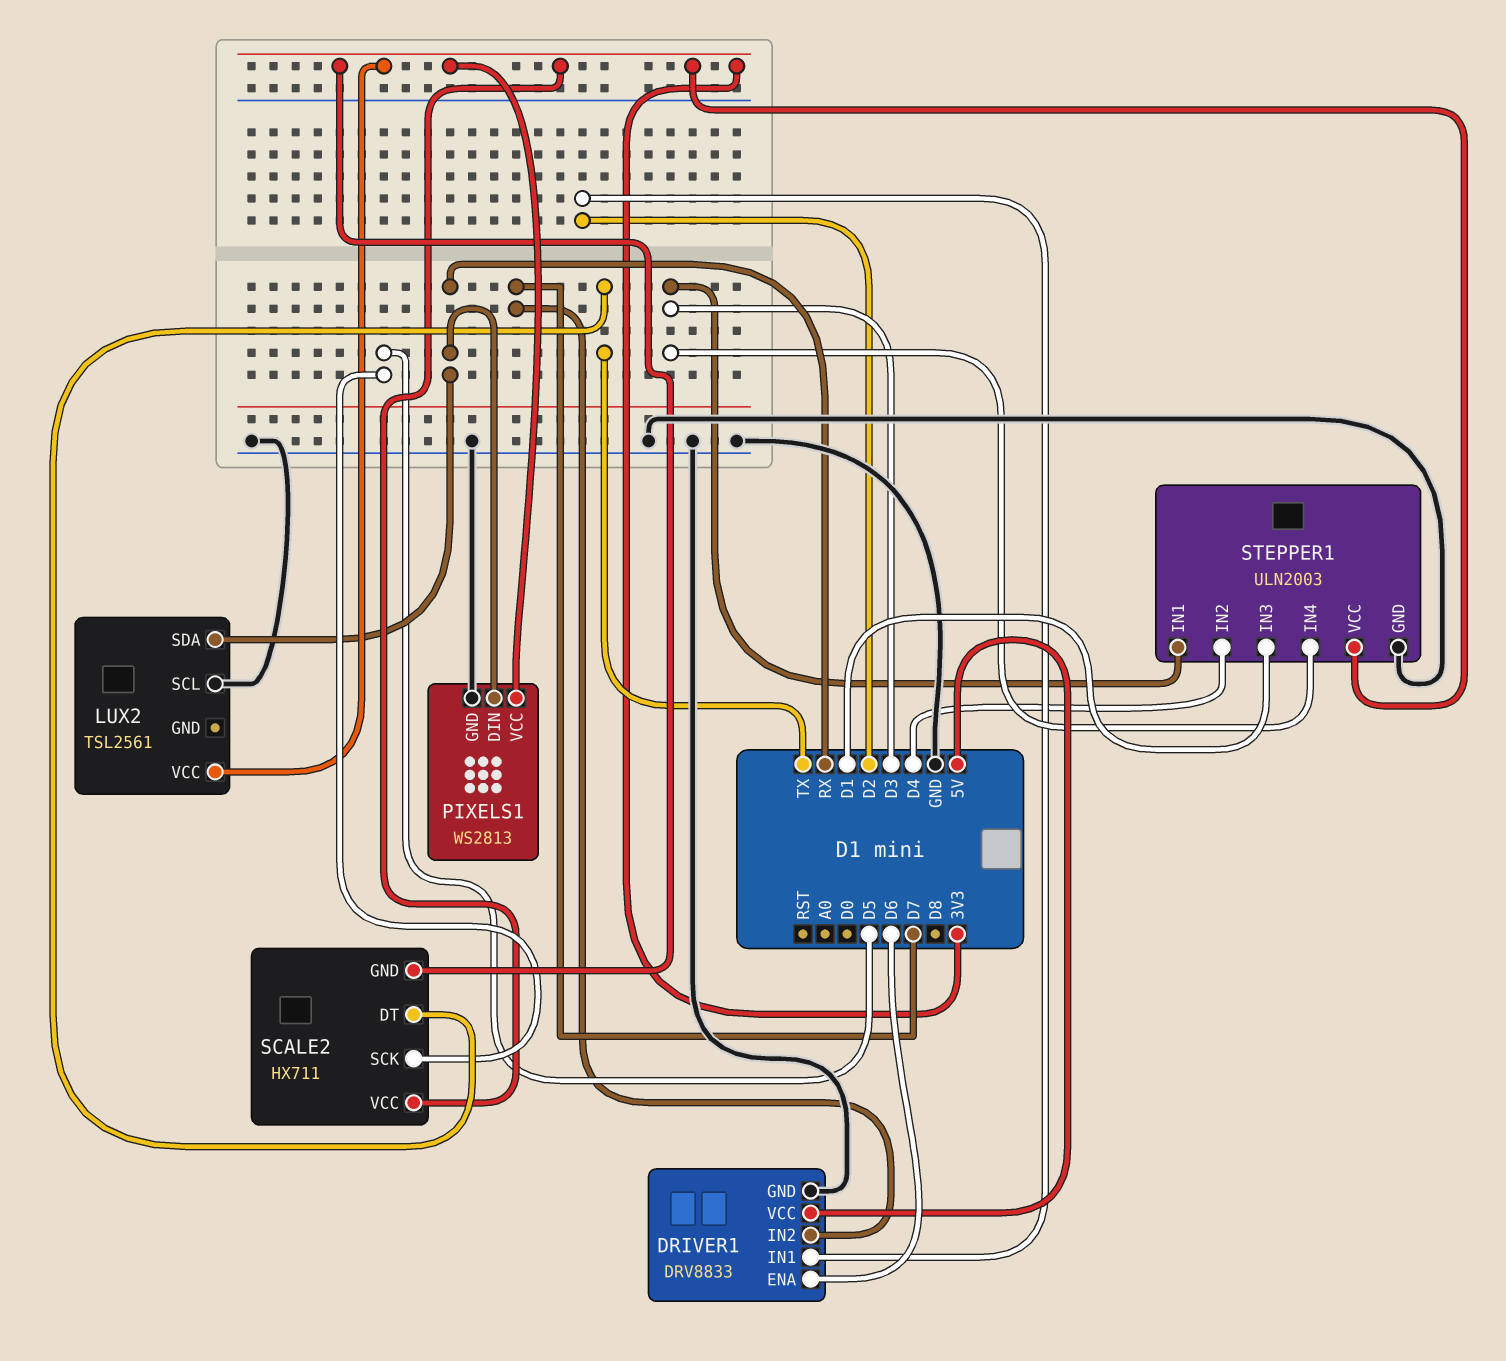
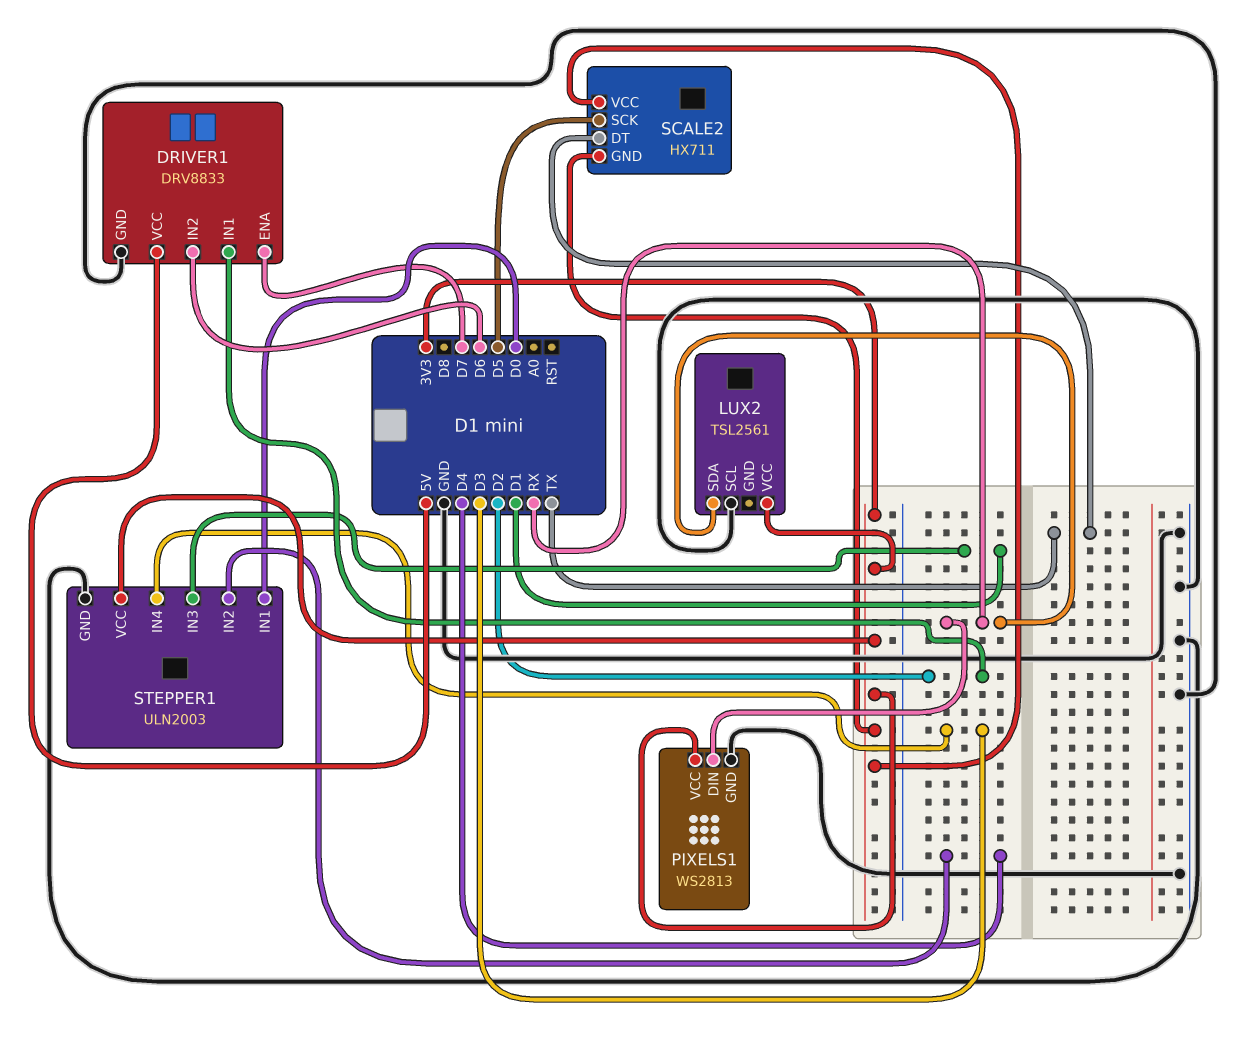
DRIVER1 pin ENA: D6 -> D7
DRIVER1 pin IN2: D7 -> D6
STEPPER1 pin IN1: D3 -> D0

